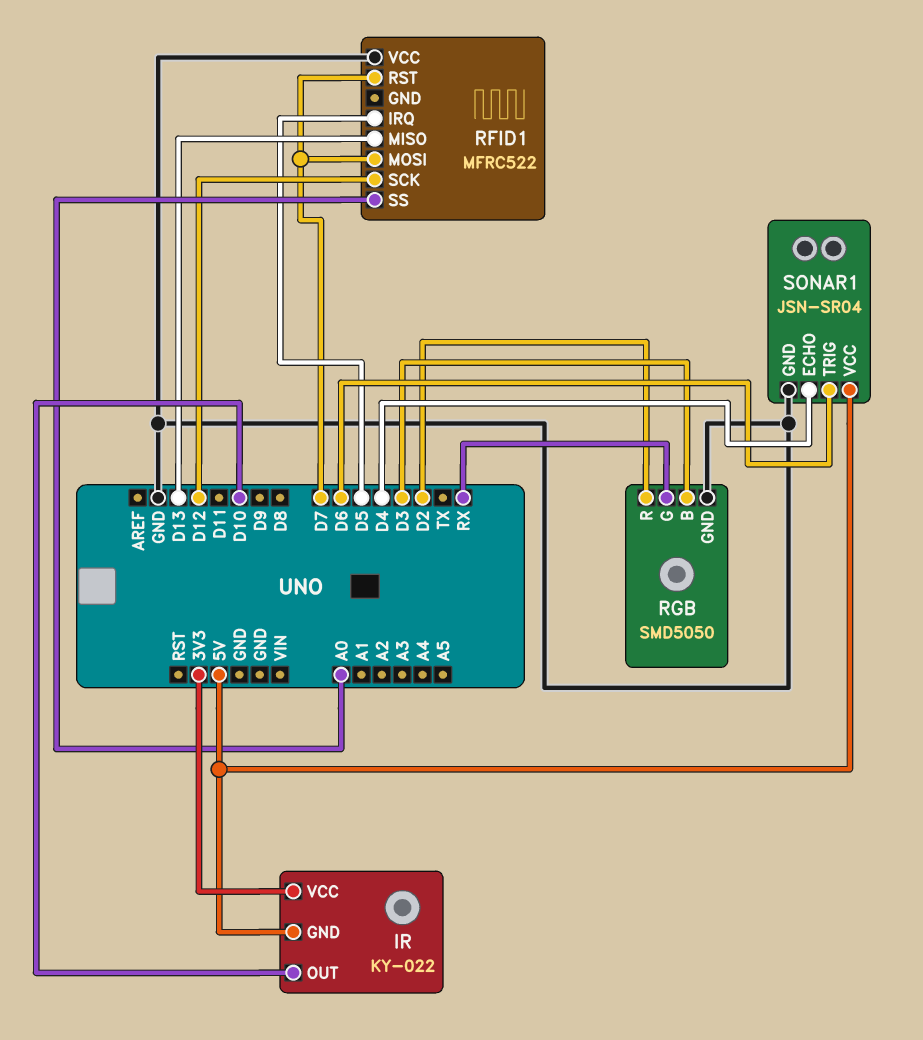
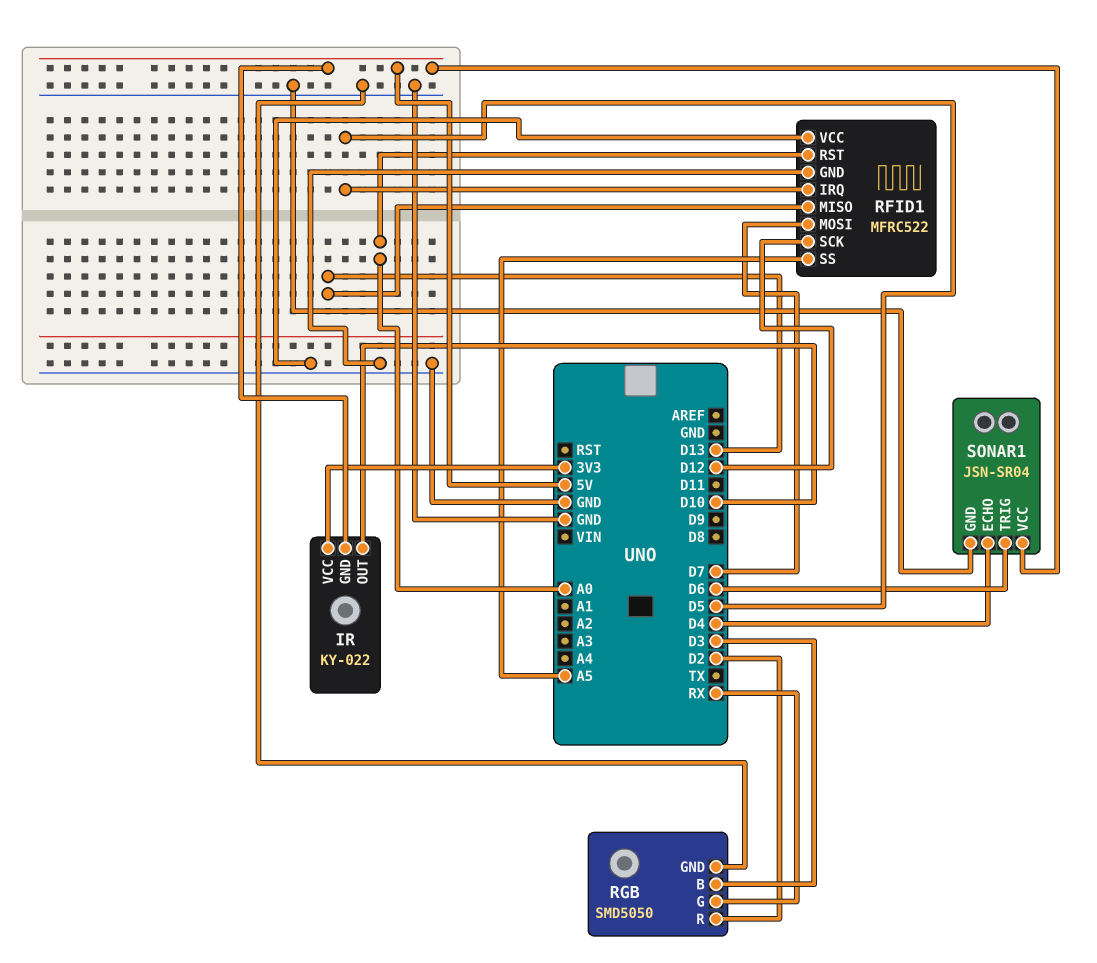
RFID1 pin GND: none -> GND
RFID1 pin RST: D7 -> A0
RFID1 pin SS: A0 -> A5

